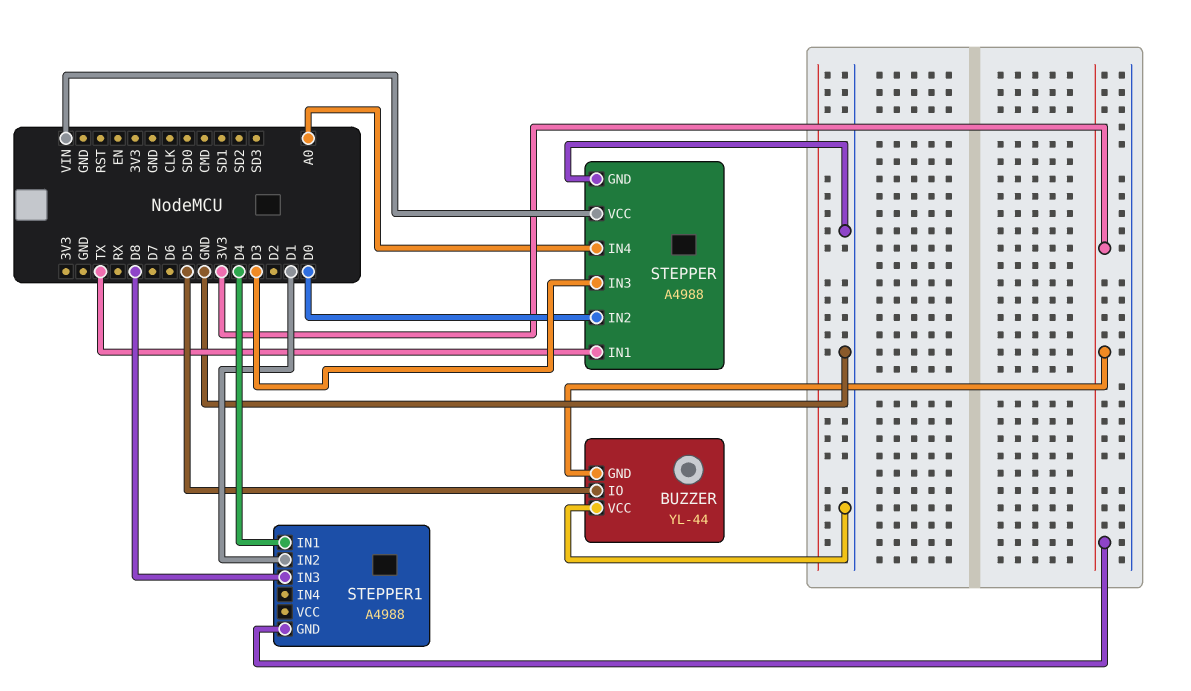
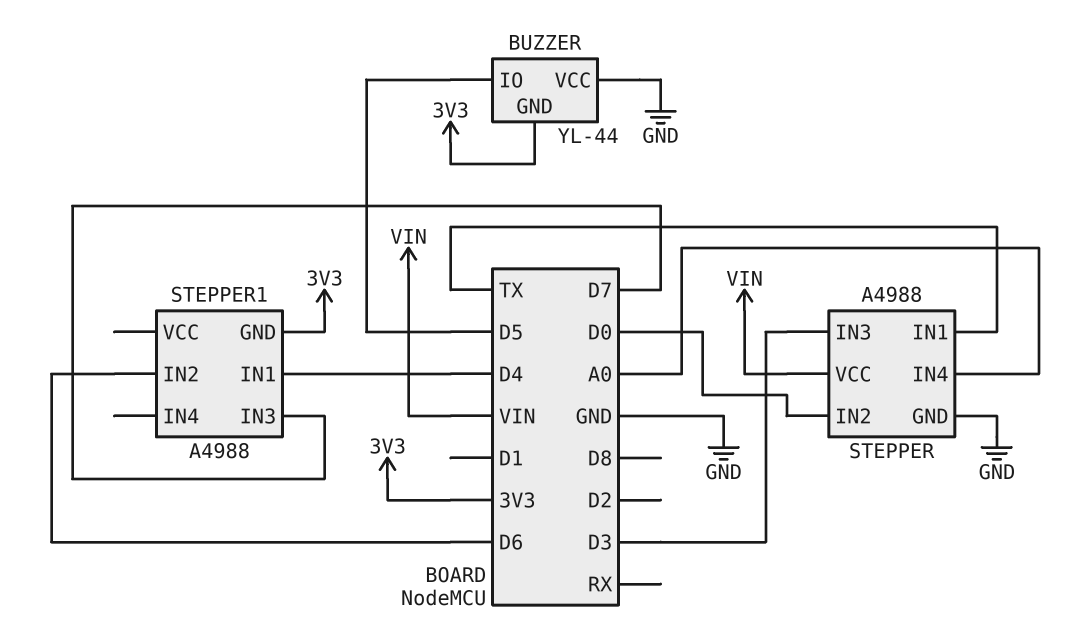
STEPPER1 pin IN2: D1 -> D6
STEPPER1 pin IN3: D8 -> D7

